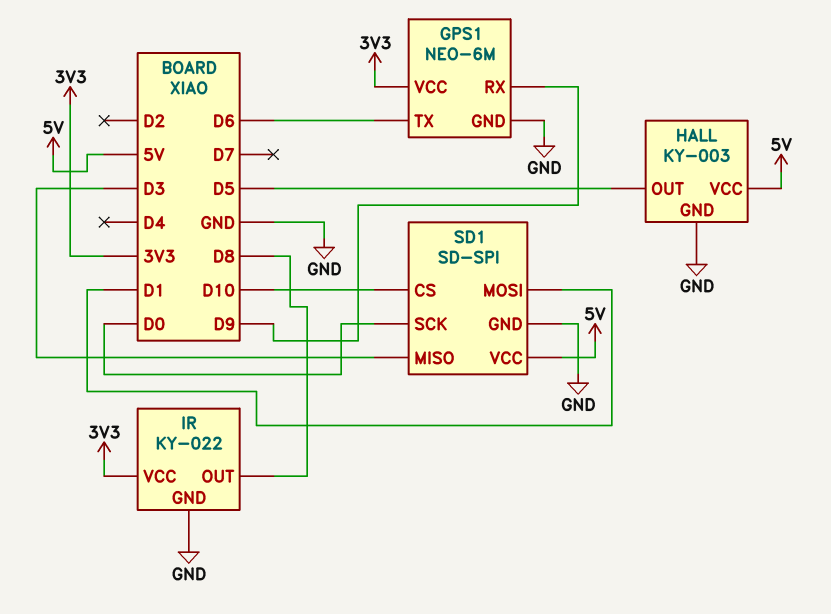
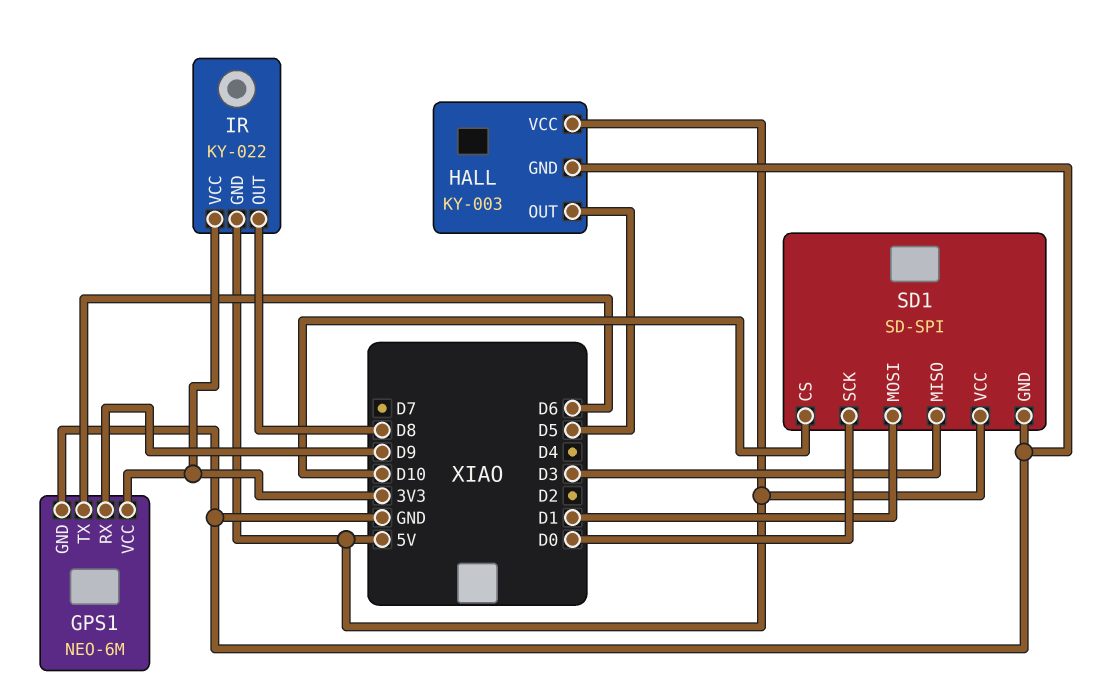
IR pin GND: GND -> 5V

